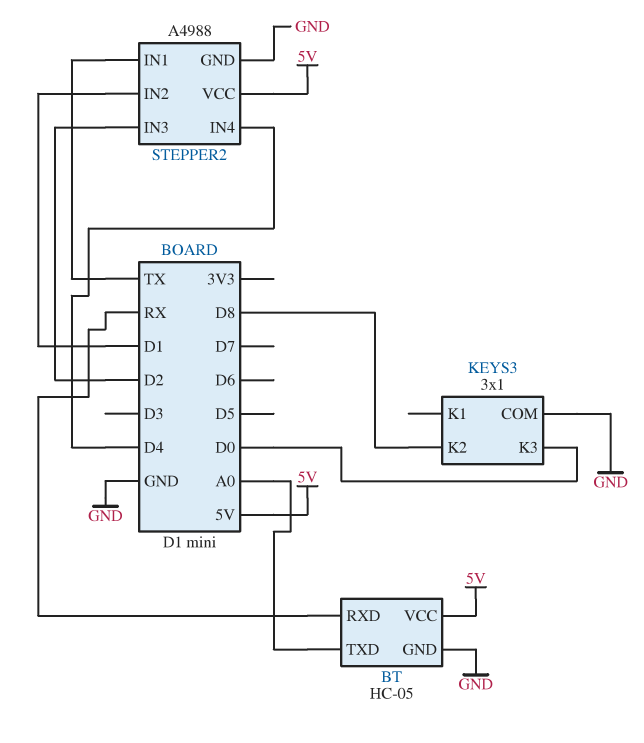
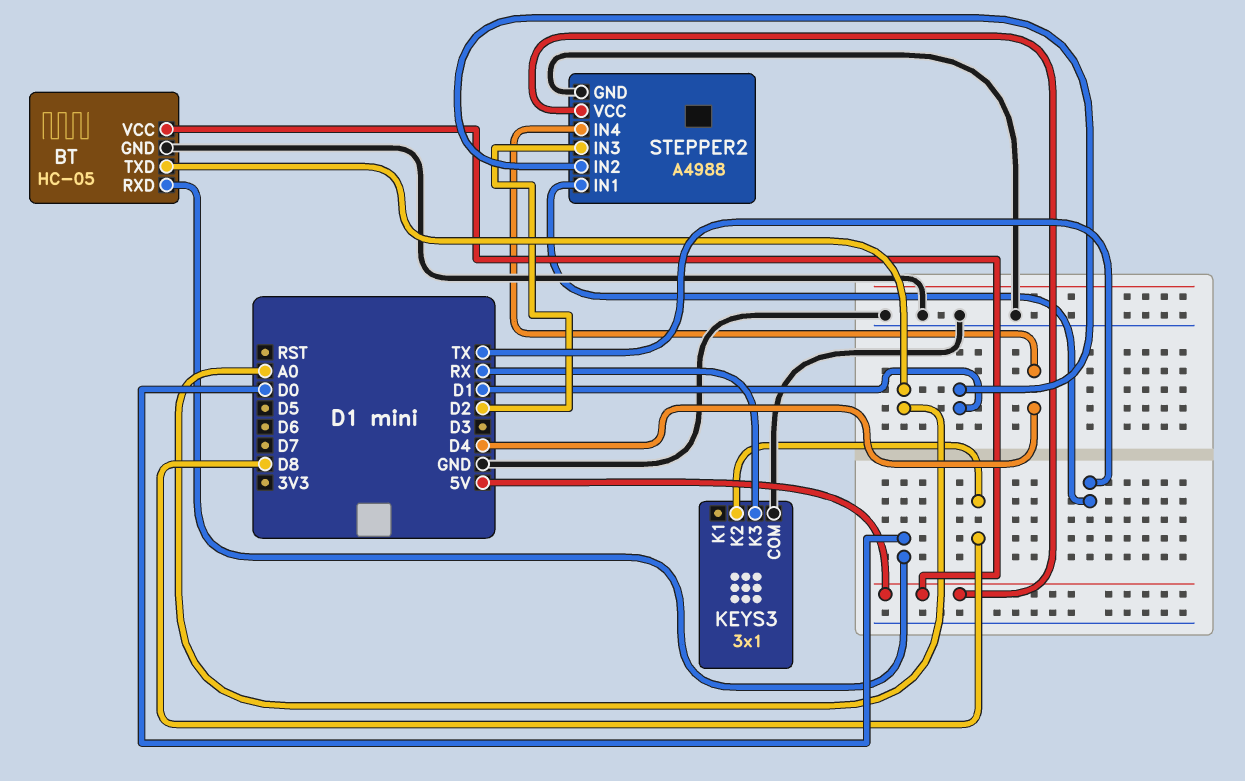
BT pin RXD: RX -> D0
KEYS3 pin K3: D0 -> RX

